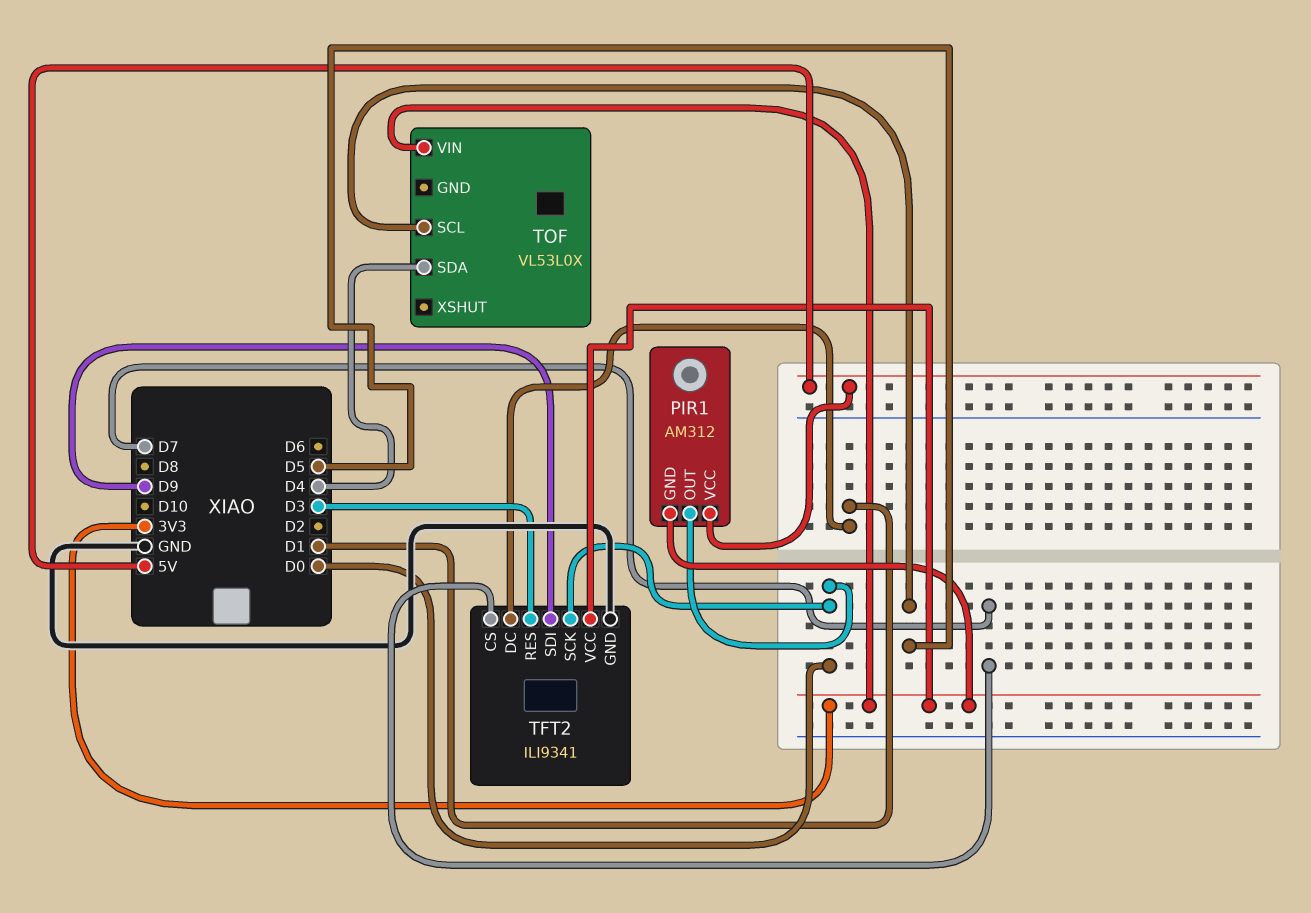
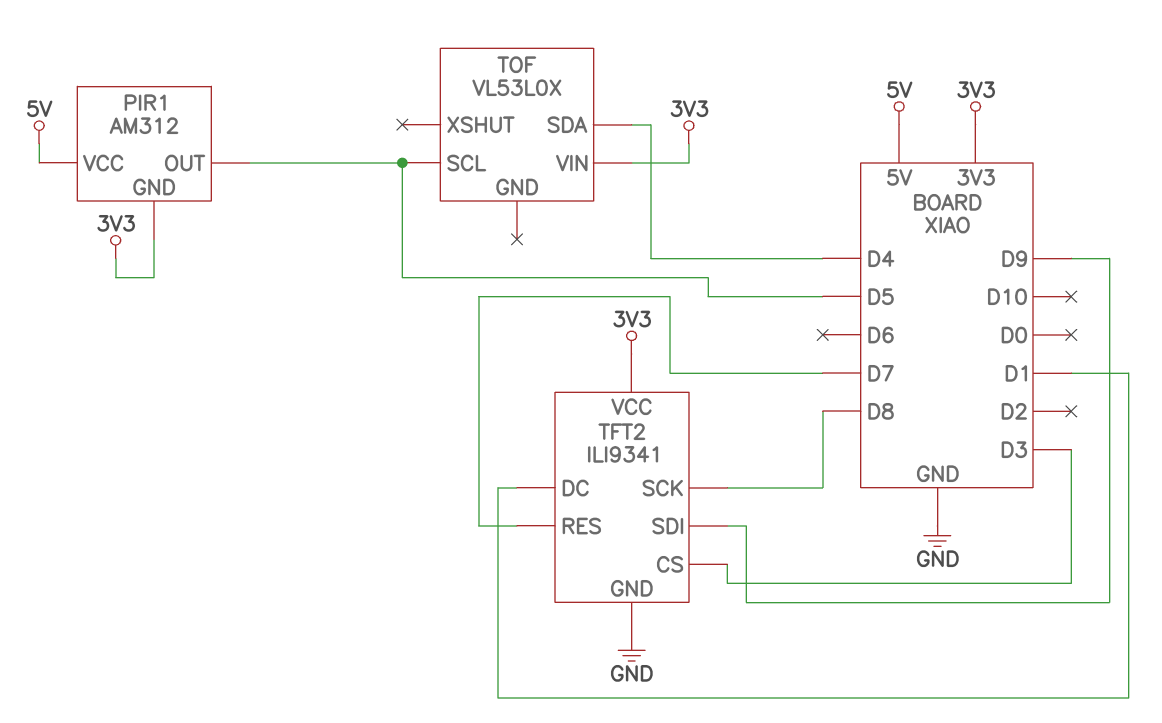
PIR1 pin OUT: D0 -> D5
TFT2 pin CS: D7 -> D3
TFT2 pin RES: D3 -> D7
TFT2 pin SCK: D0 -> D8

